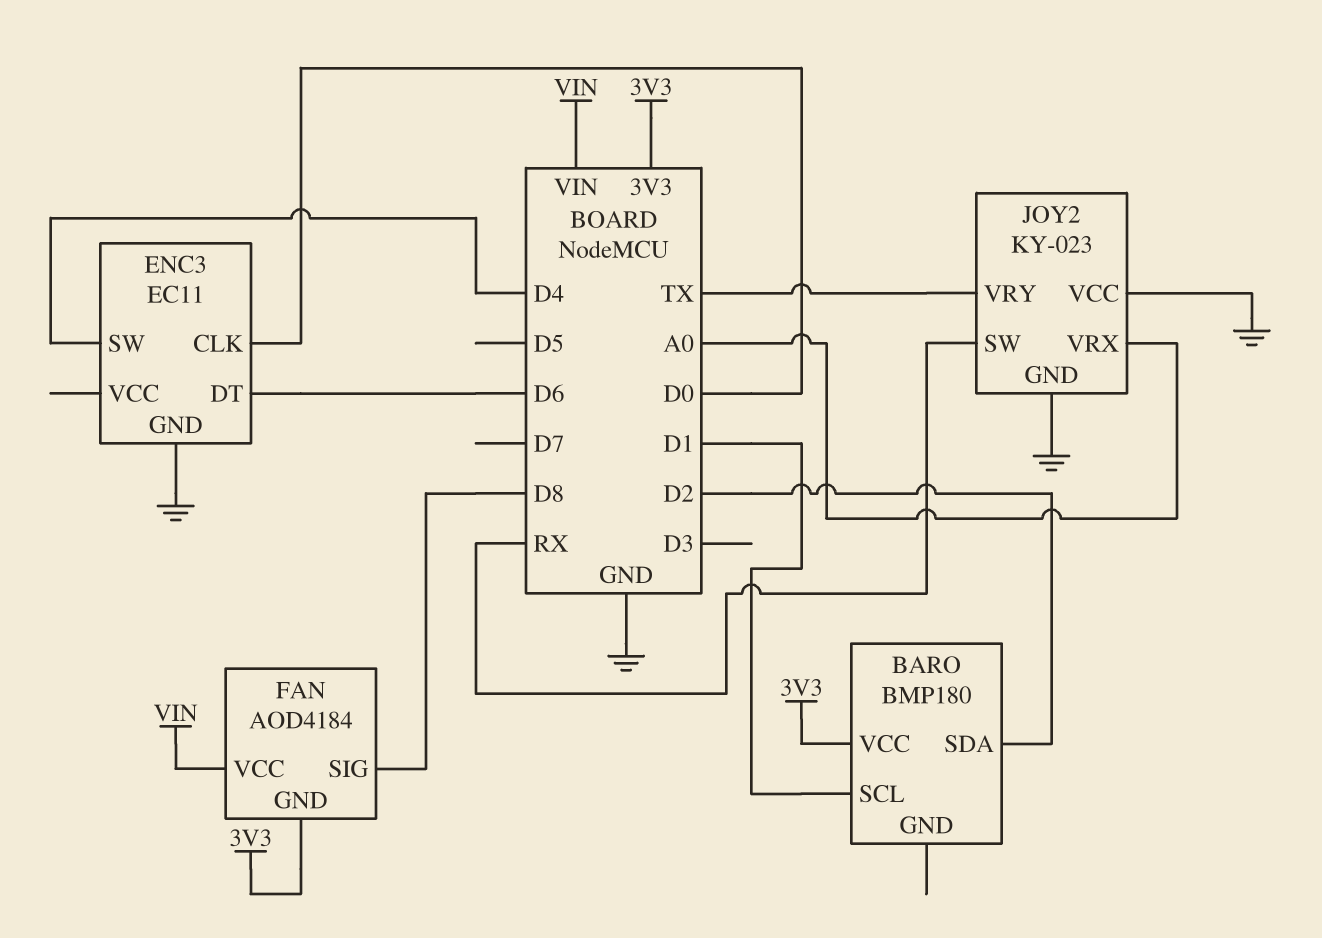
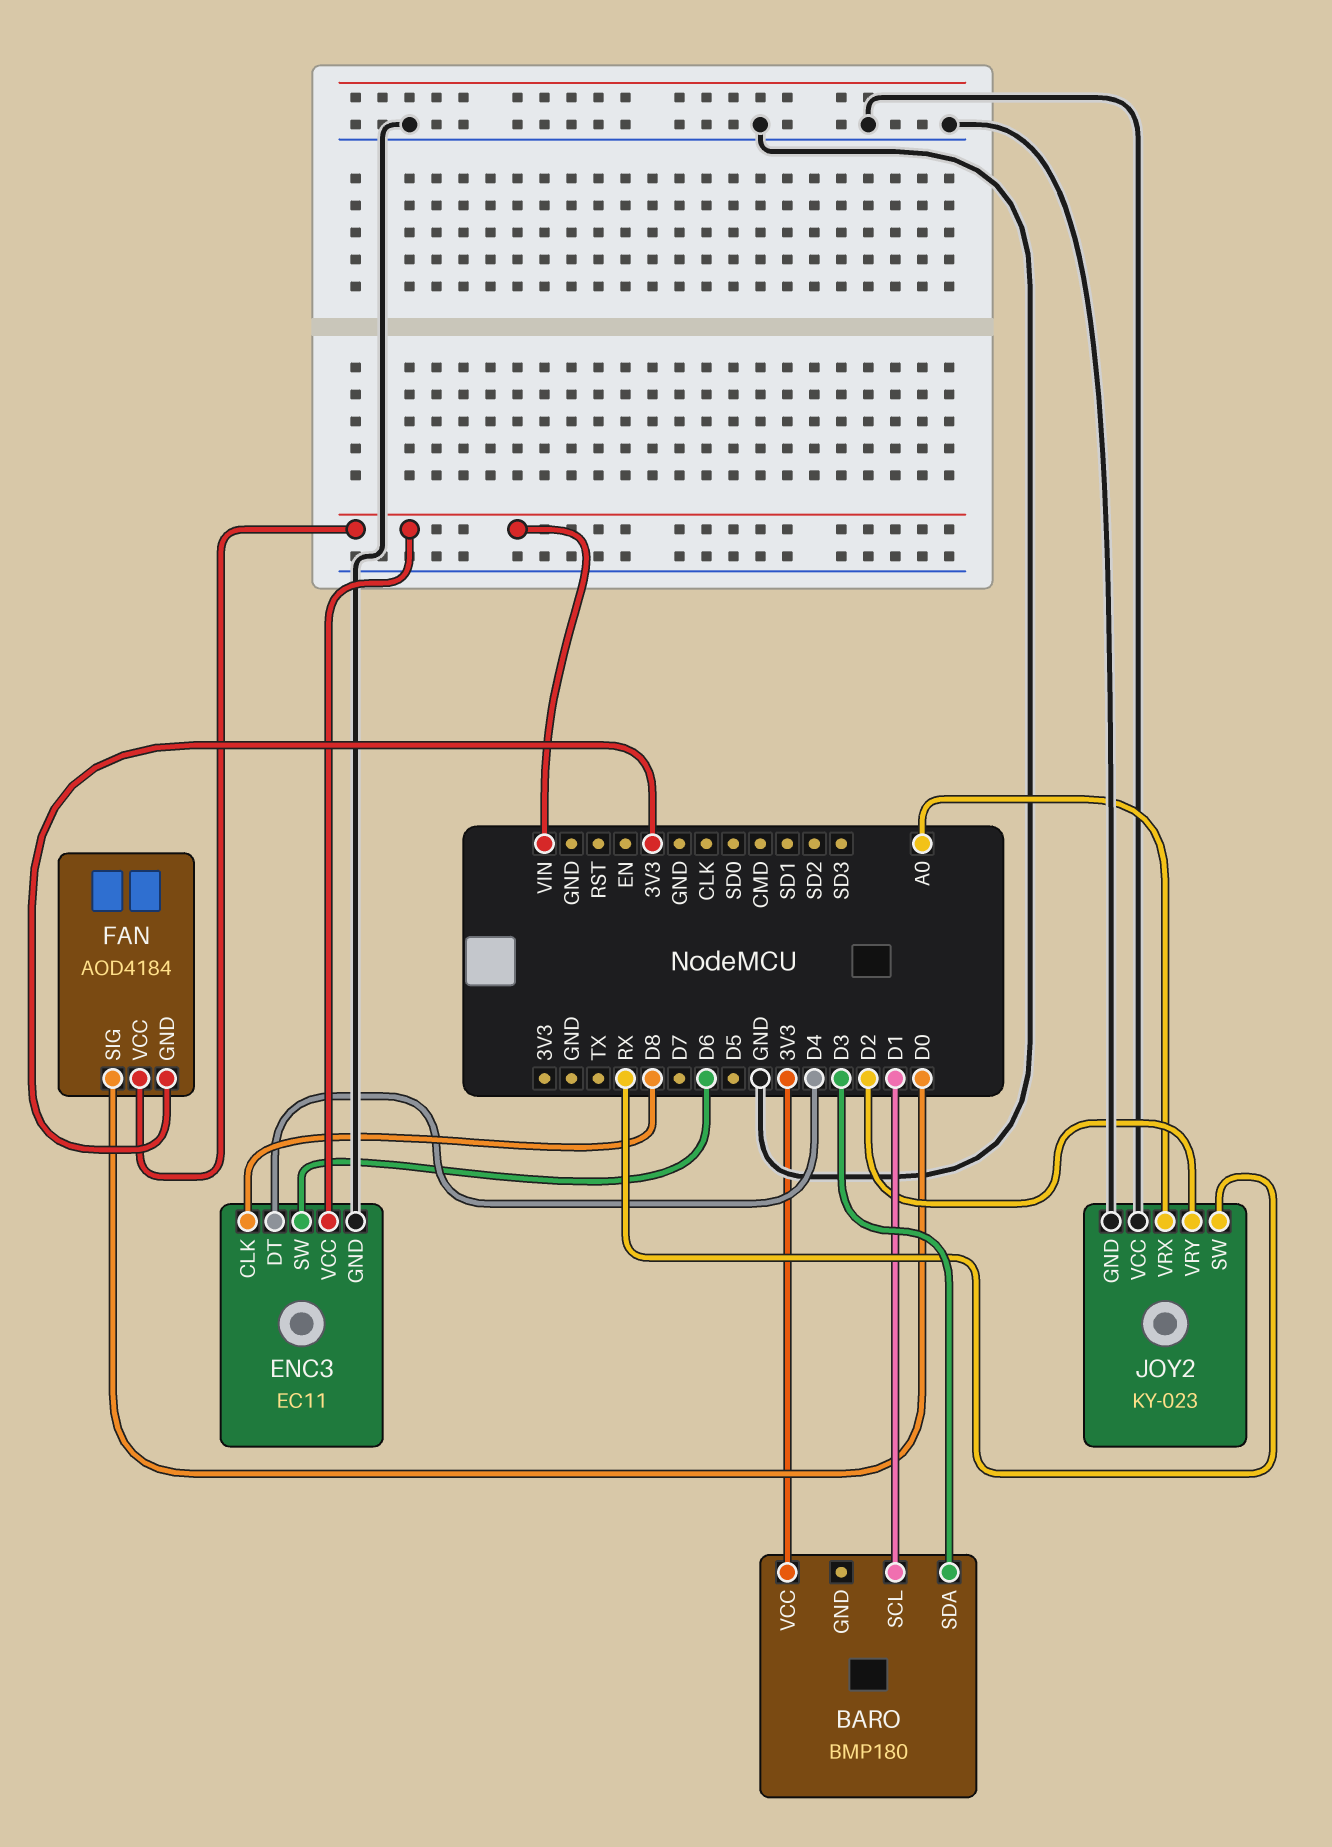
BARO pin SDA: D2 -> D3
ENC3 pin CLK: D0 -> D8
ENC3 pin DT: D6 -> D4
ENC3 pin SW: D4 -> D6
ENC3 pin VCC: none -> VIN
FAN pin SIG: D8 -> D0
JOY2 pin VRY: TX -> D2

